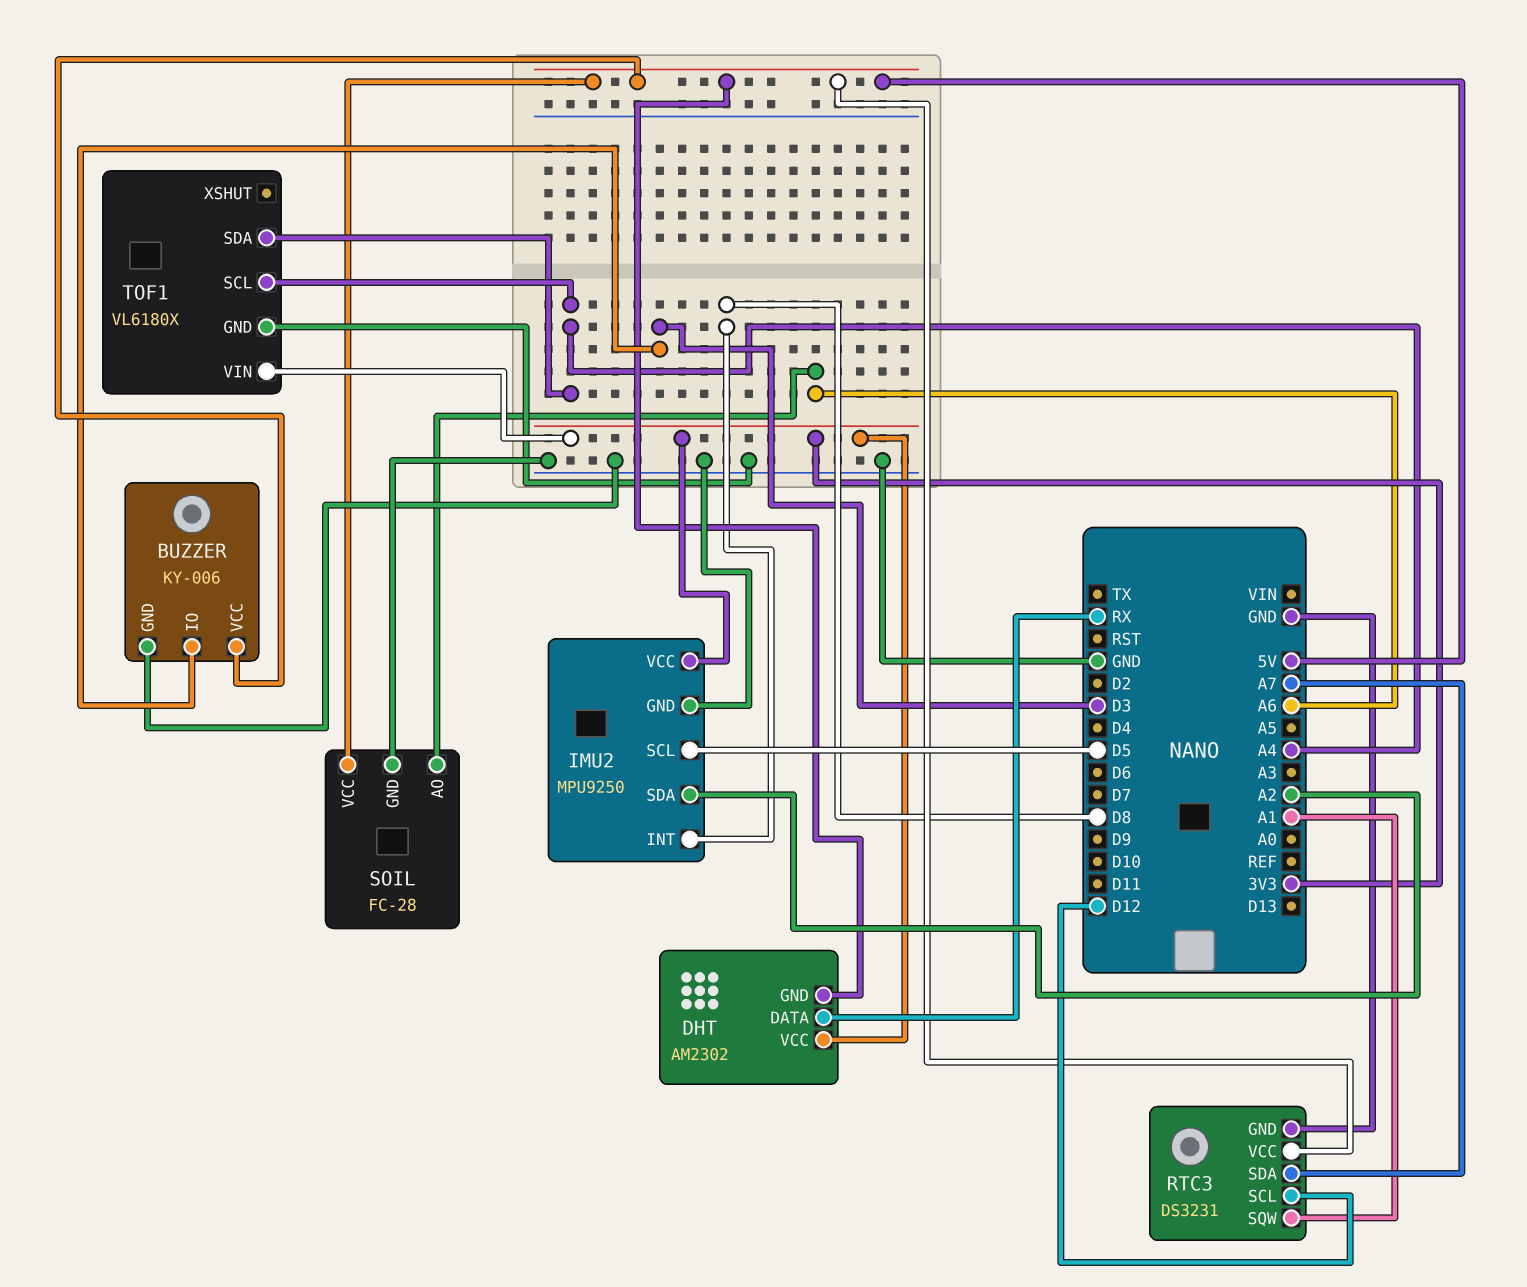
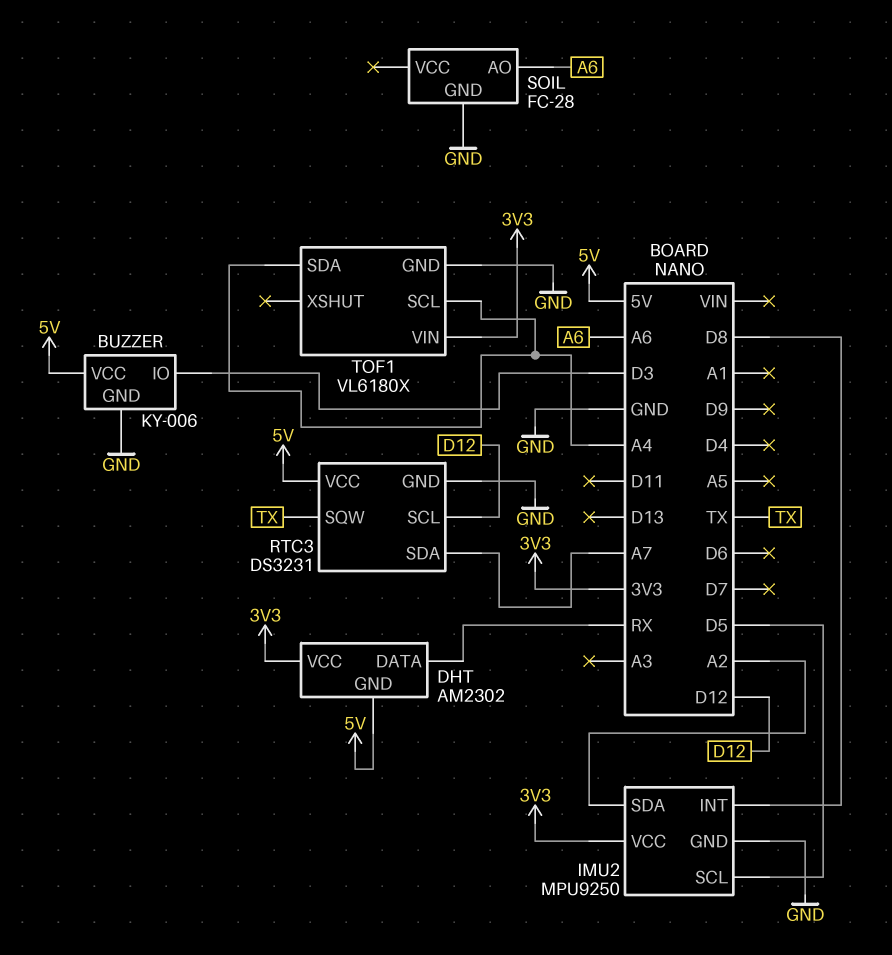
RTC3 pin SQW: A1 -> TX
SOIL pin VCC: 5V -> none

